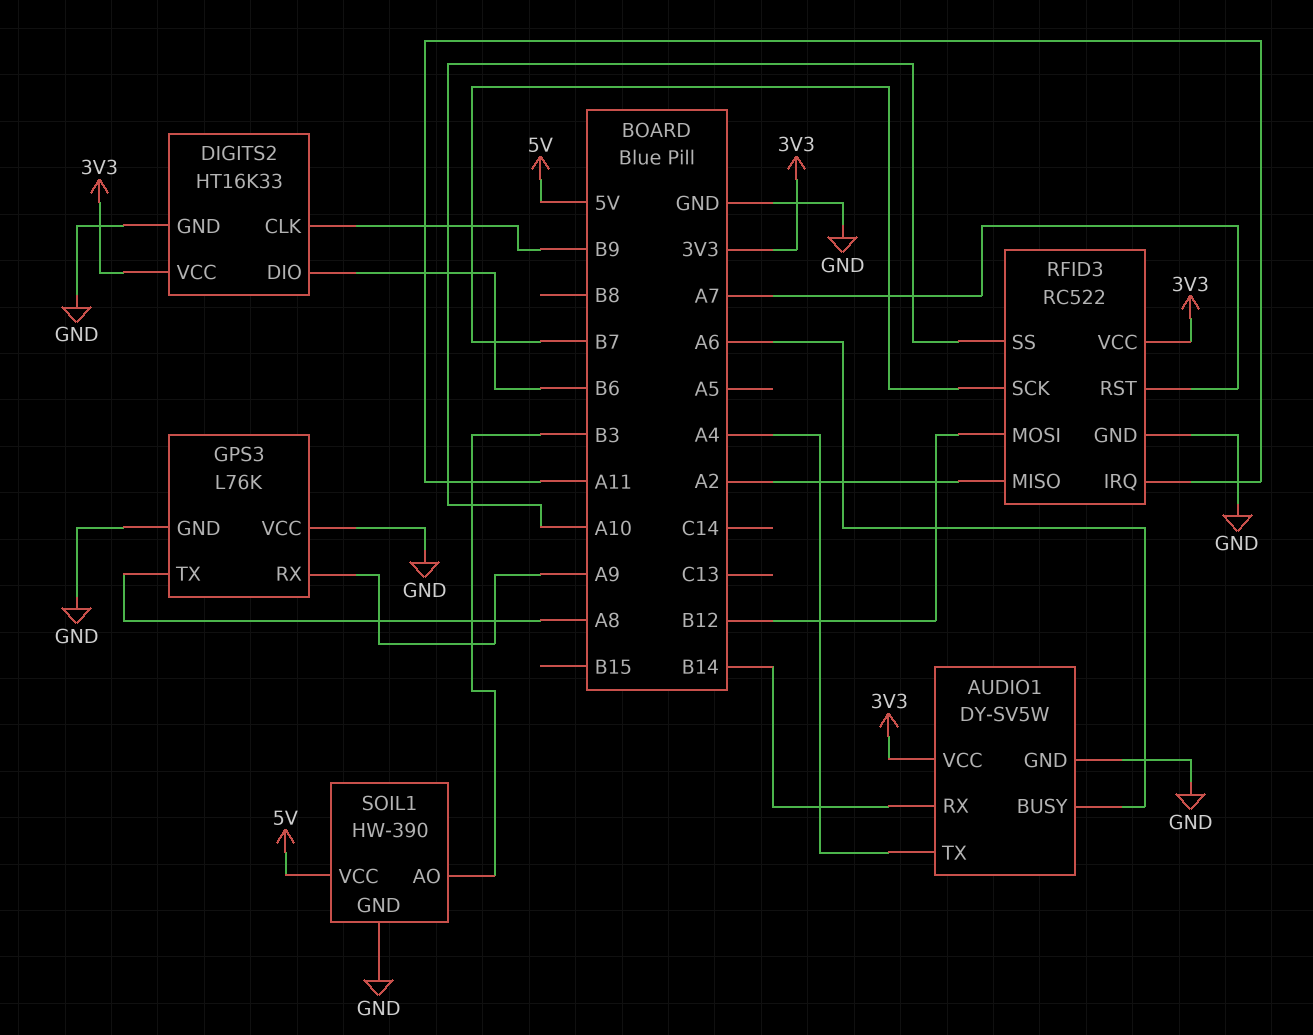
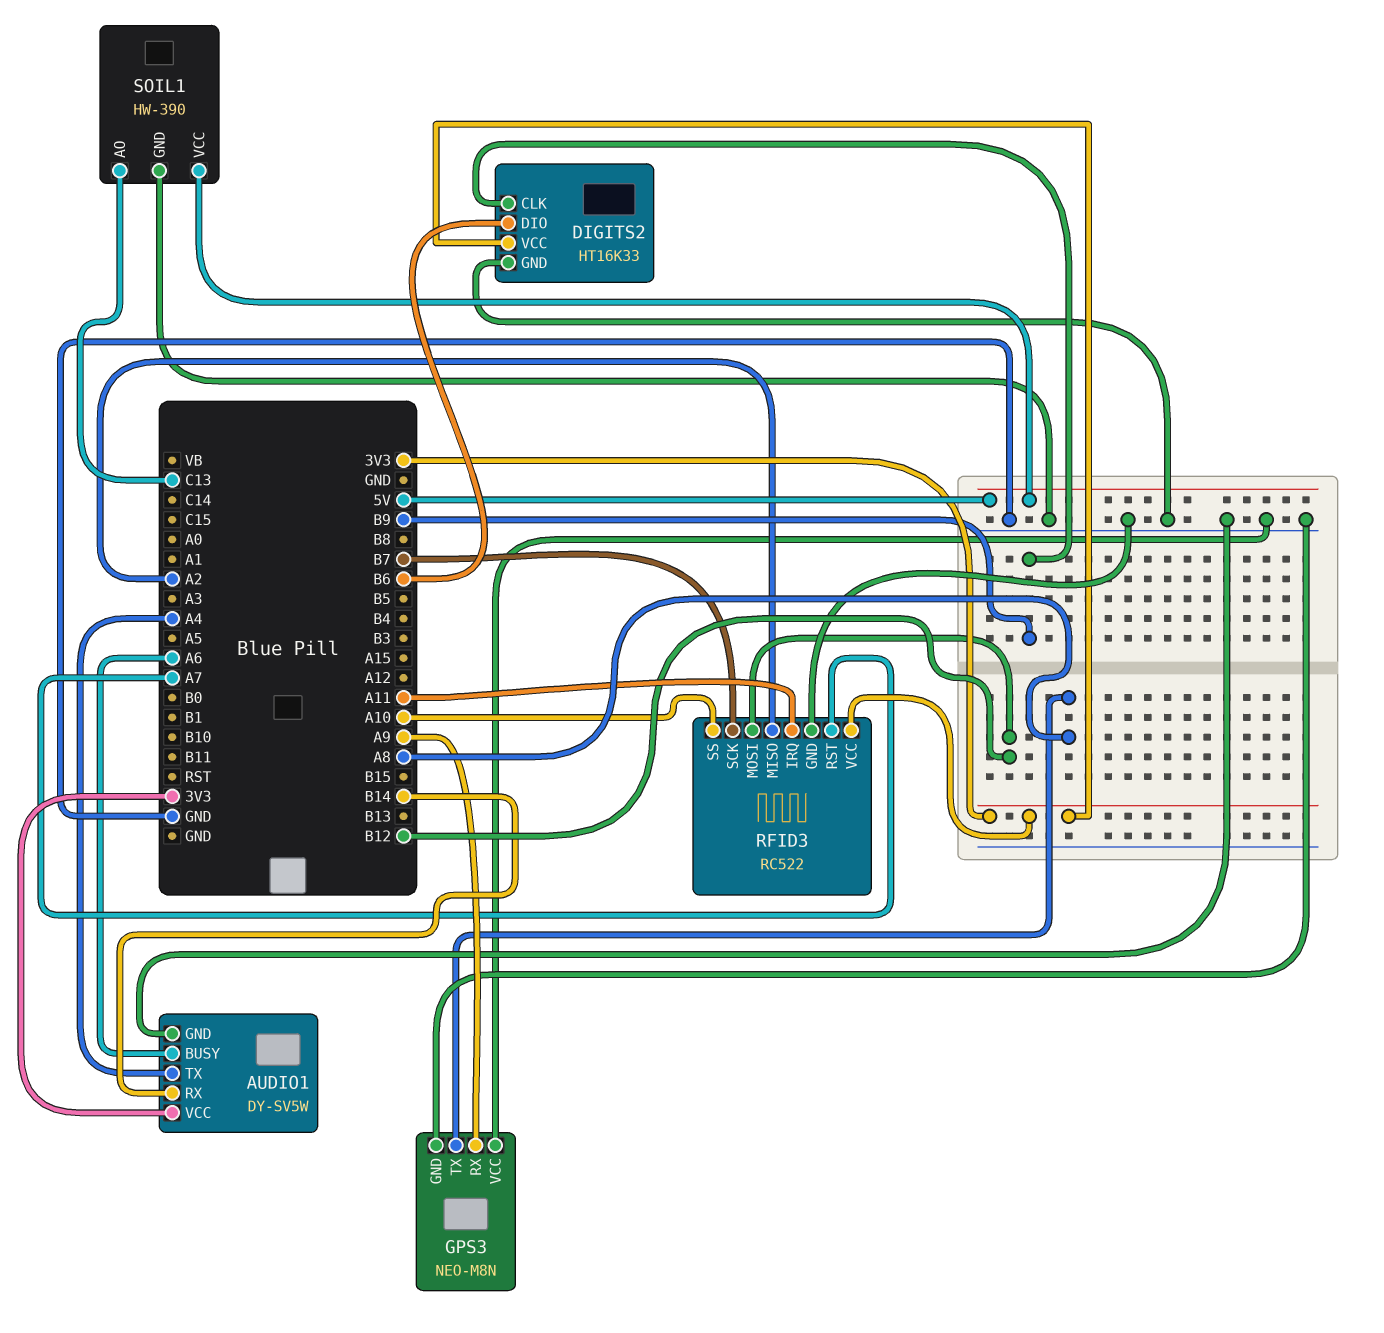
GPS3: L76K -> NEO-M8N
SOIL1 pin AO: B3 -> C13

